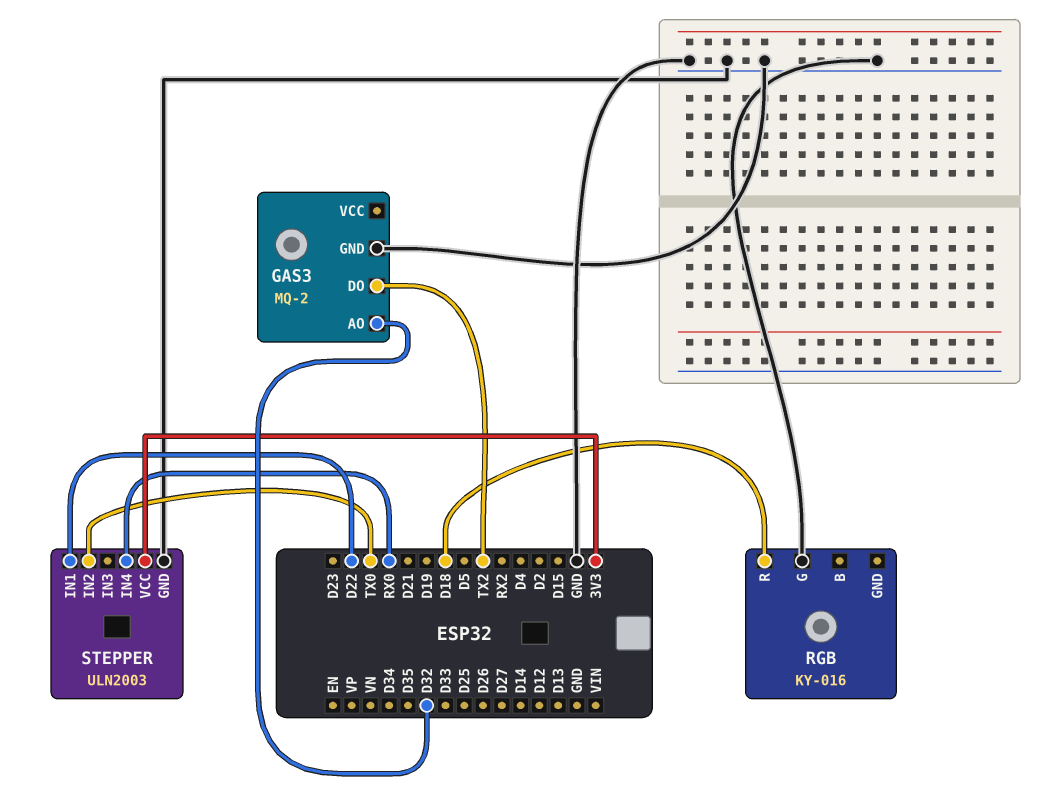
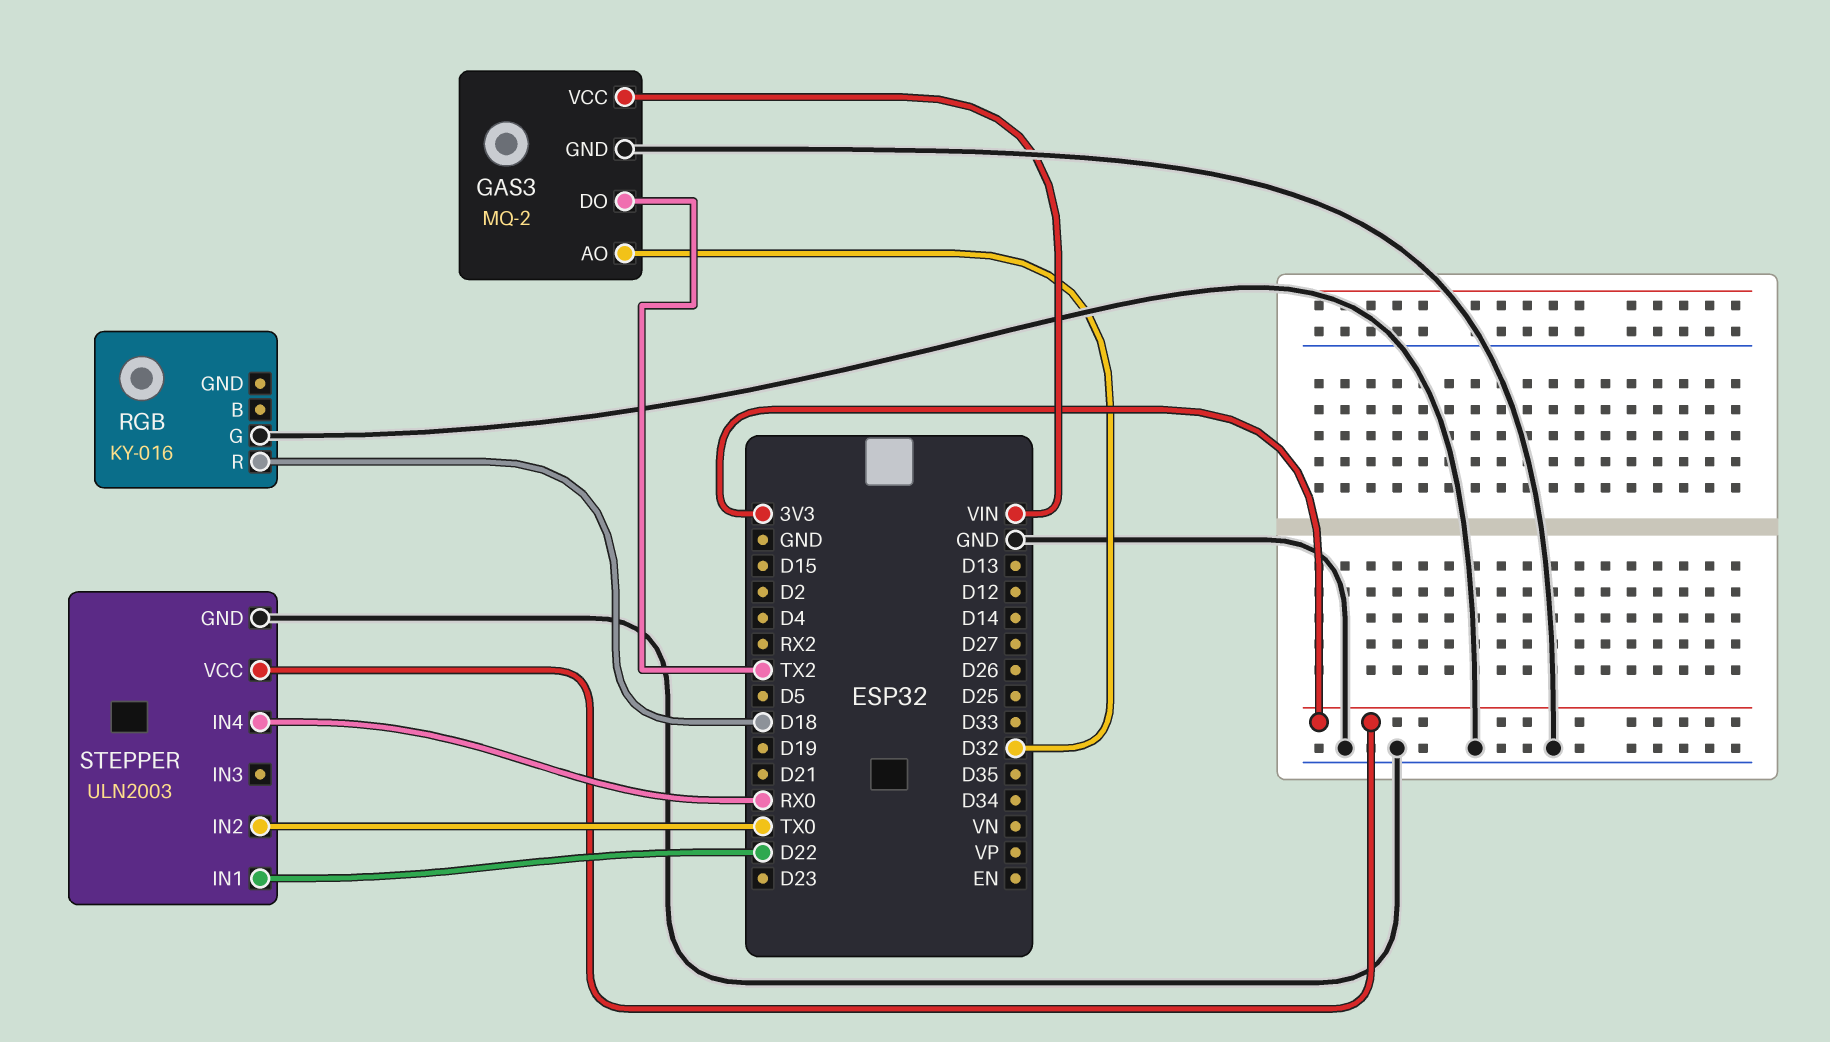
GAS3 pin VCC: none -> VIN

